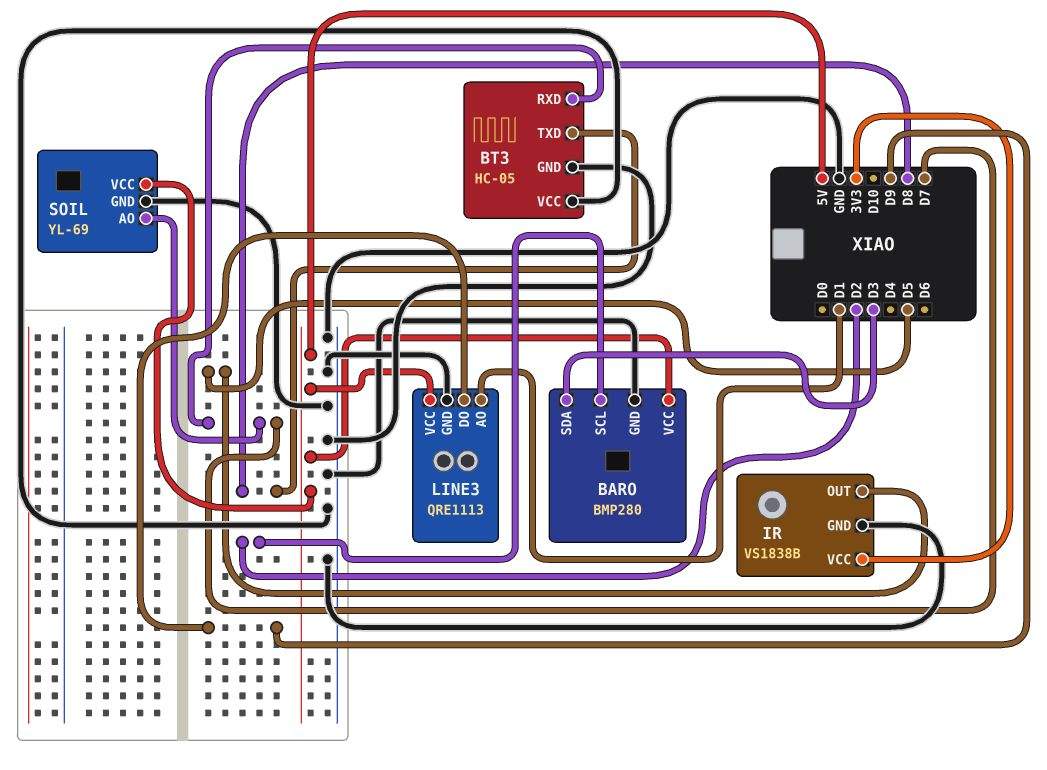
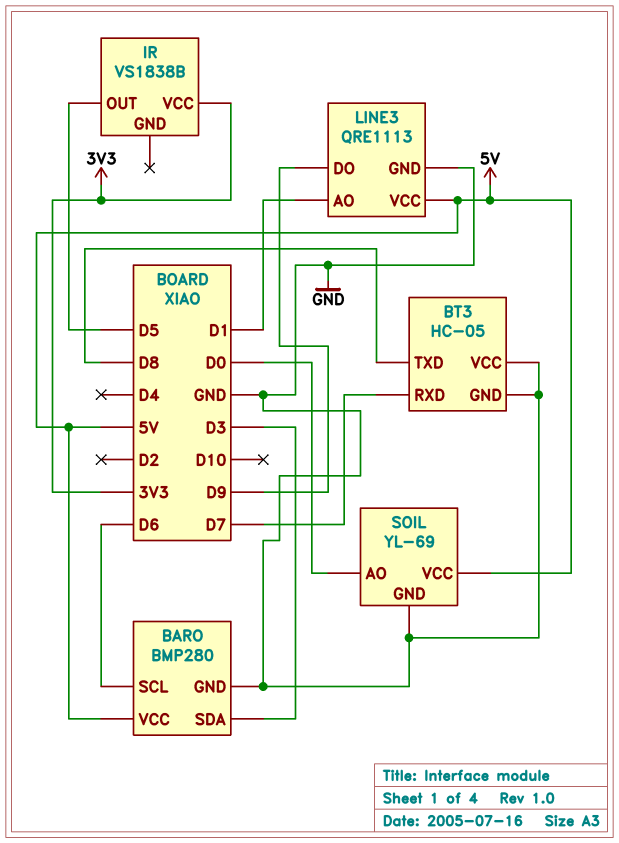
BARO pin SCL: D2 -> D6
IR pin GND: GND -> none
SOIL pin AO: D7 -> D0

